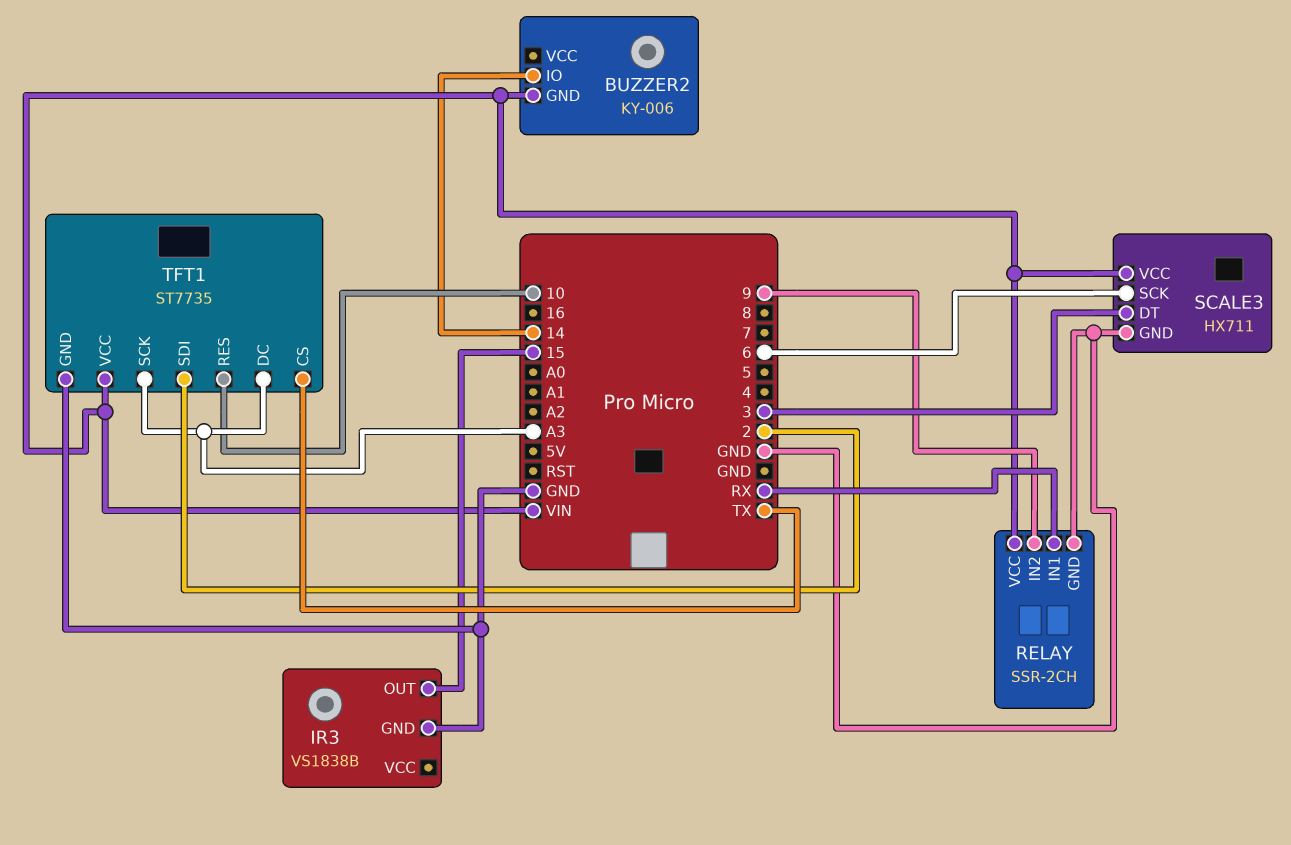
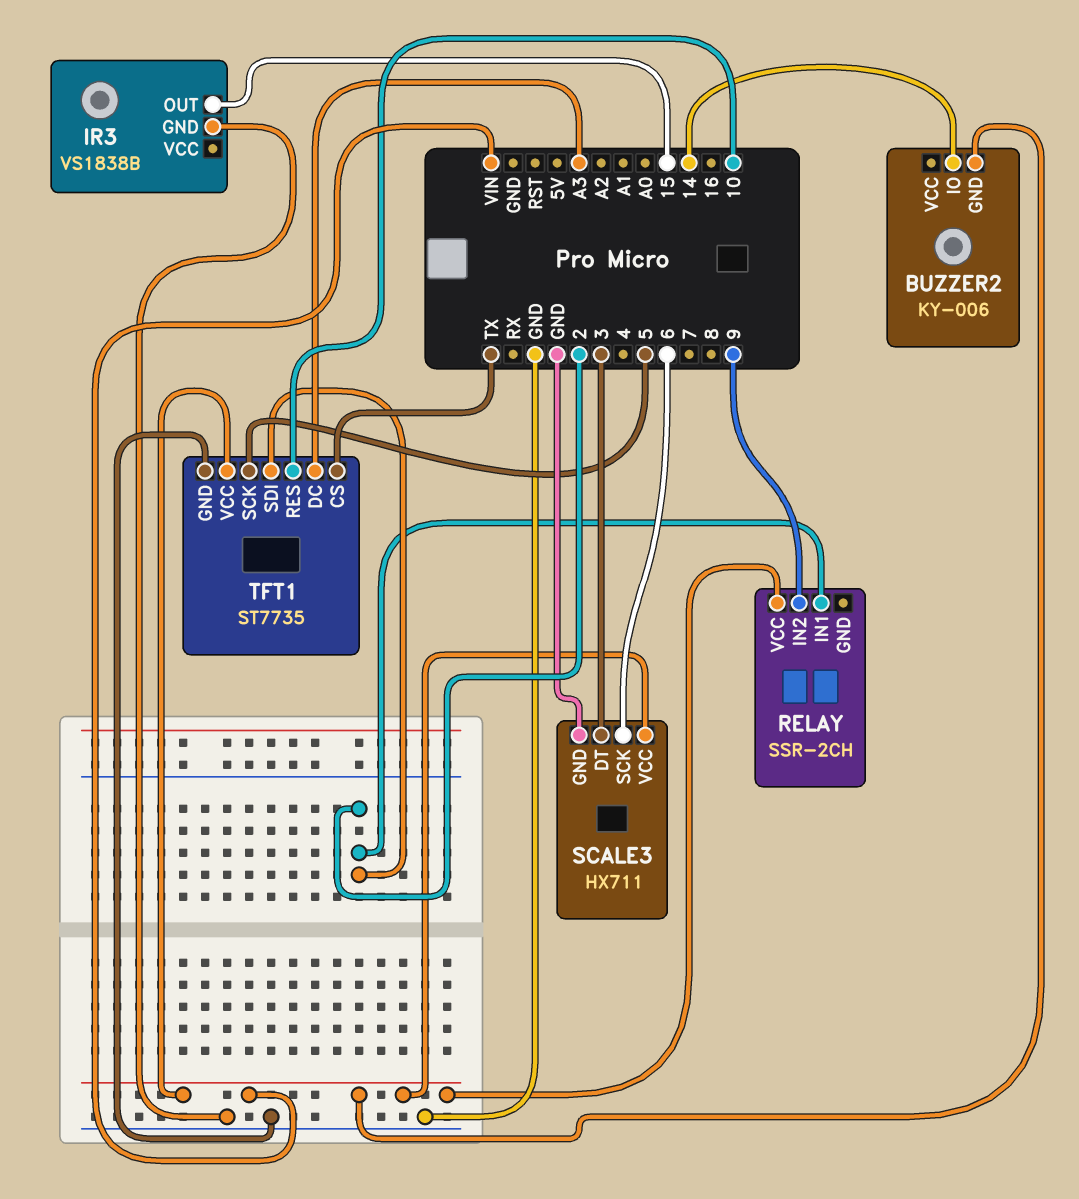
RELAY pin GND: GND -> none
RELAY pin IN1: RX -> 2
TFT1 pin SCK: A3 -> 5

